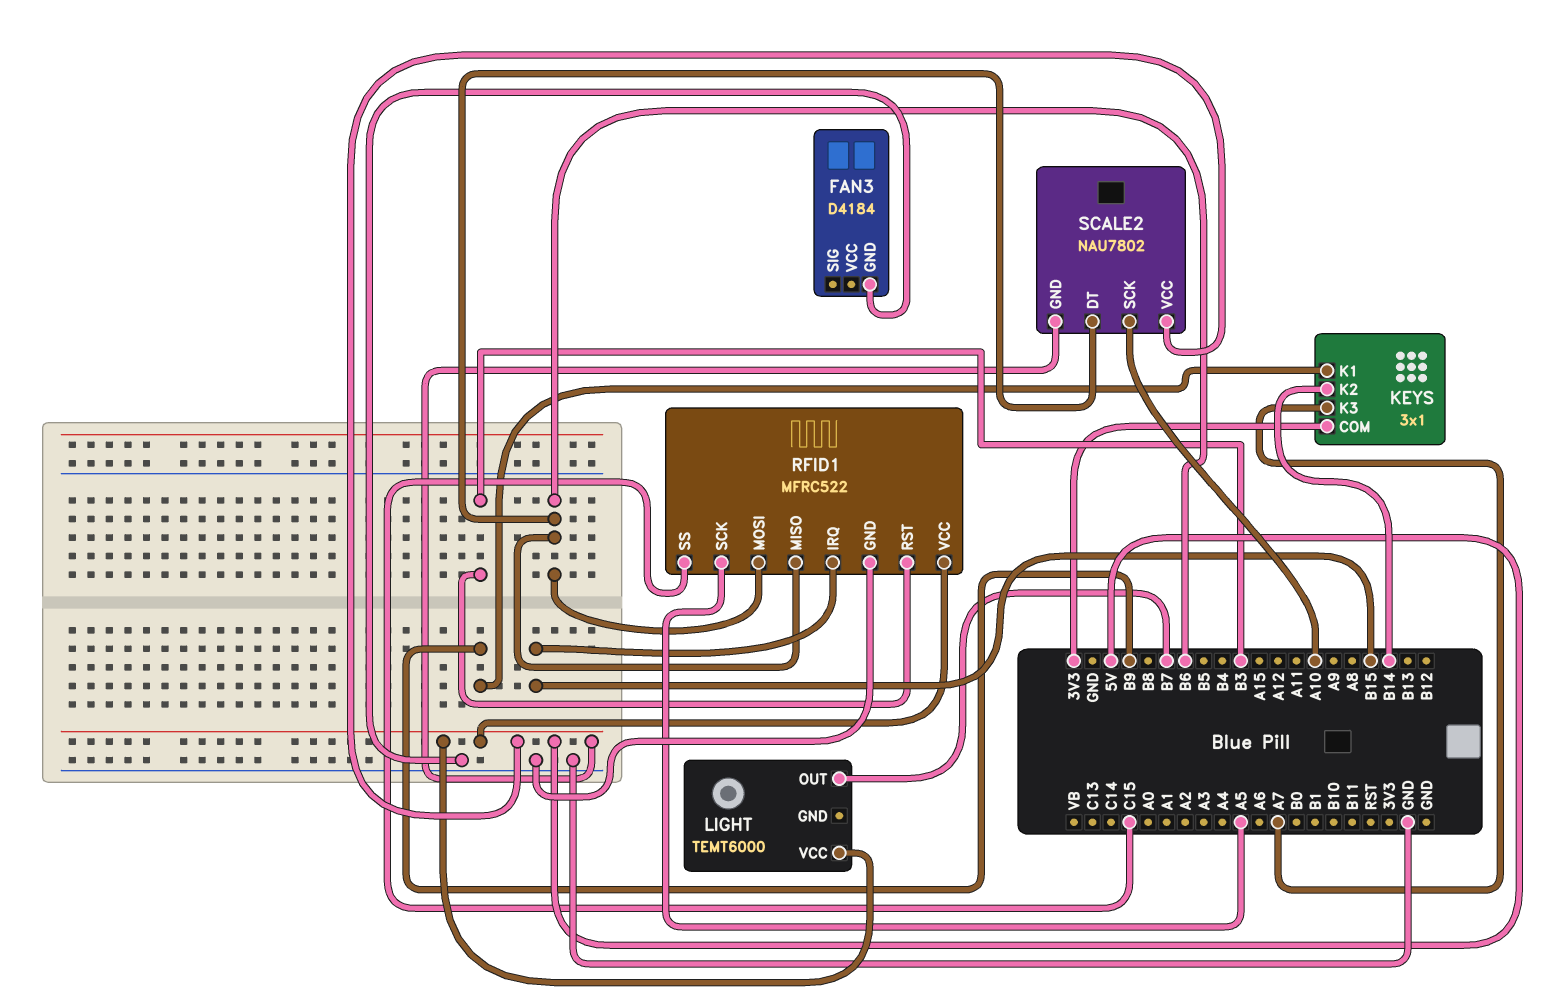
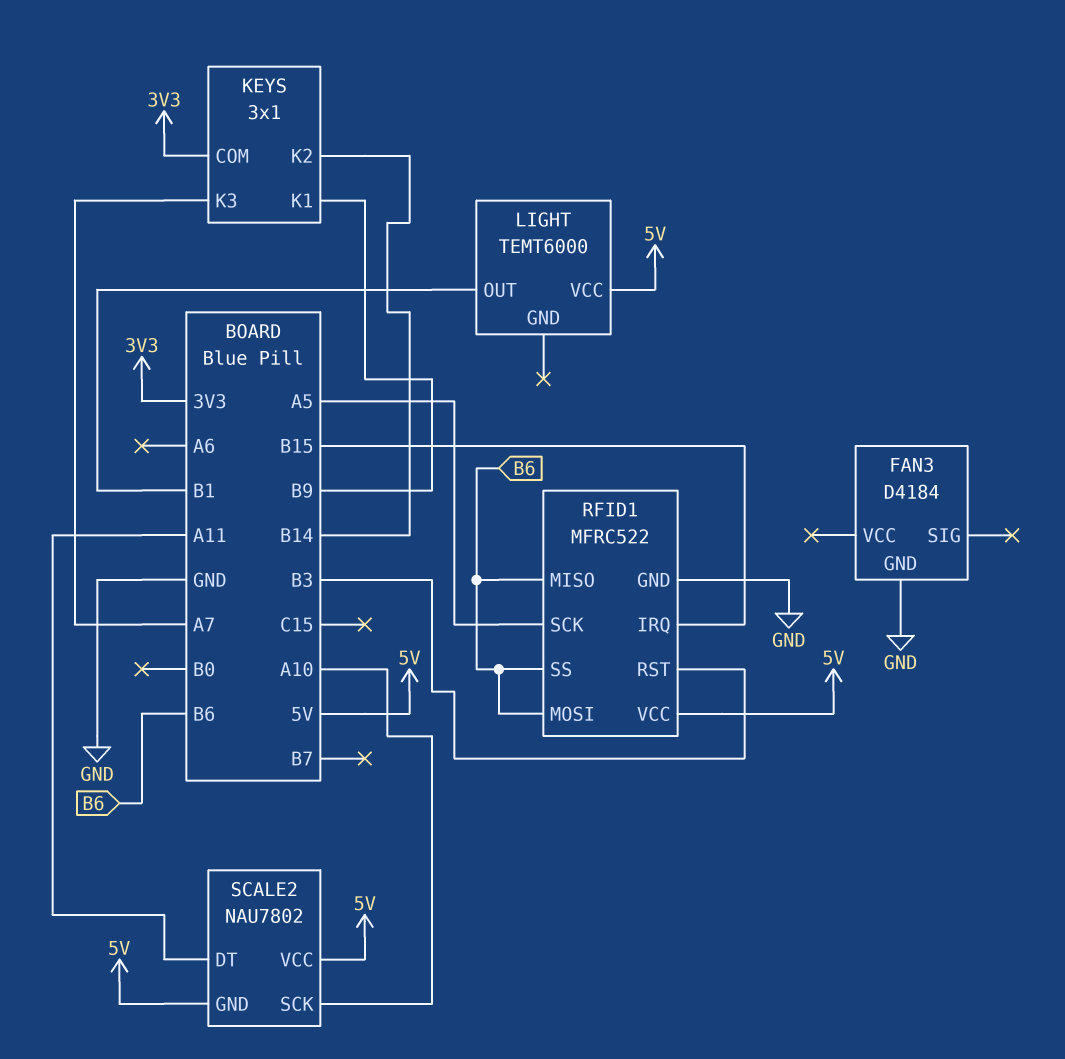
LIGHT pin OUT: B7 -> B1
RFID1 pin SS: C15 -> B6
SCALE2 pin DT: B6 -> A11

